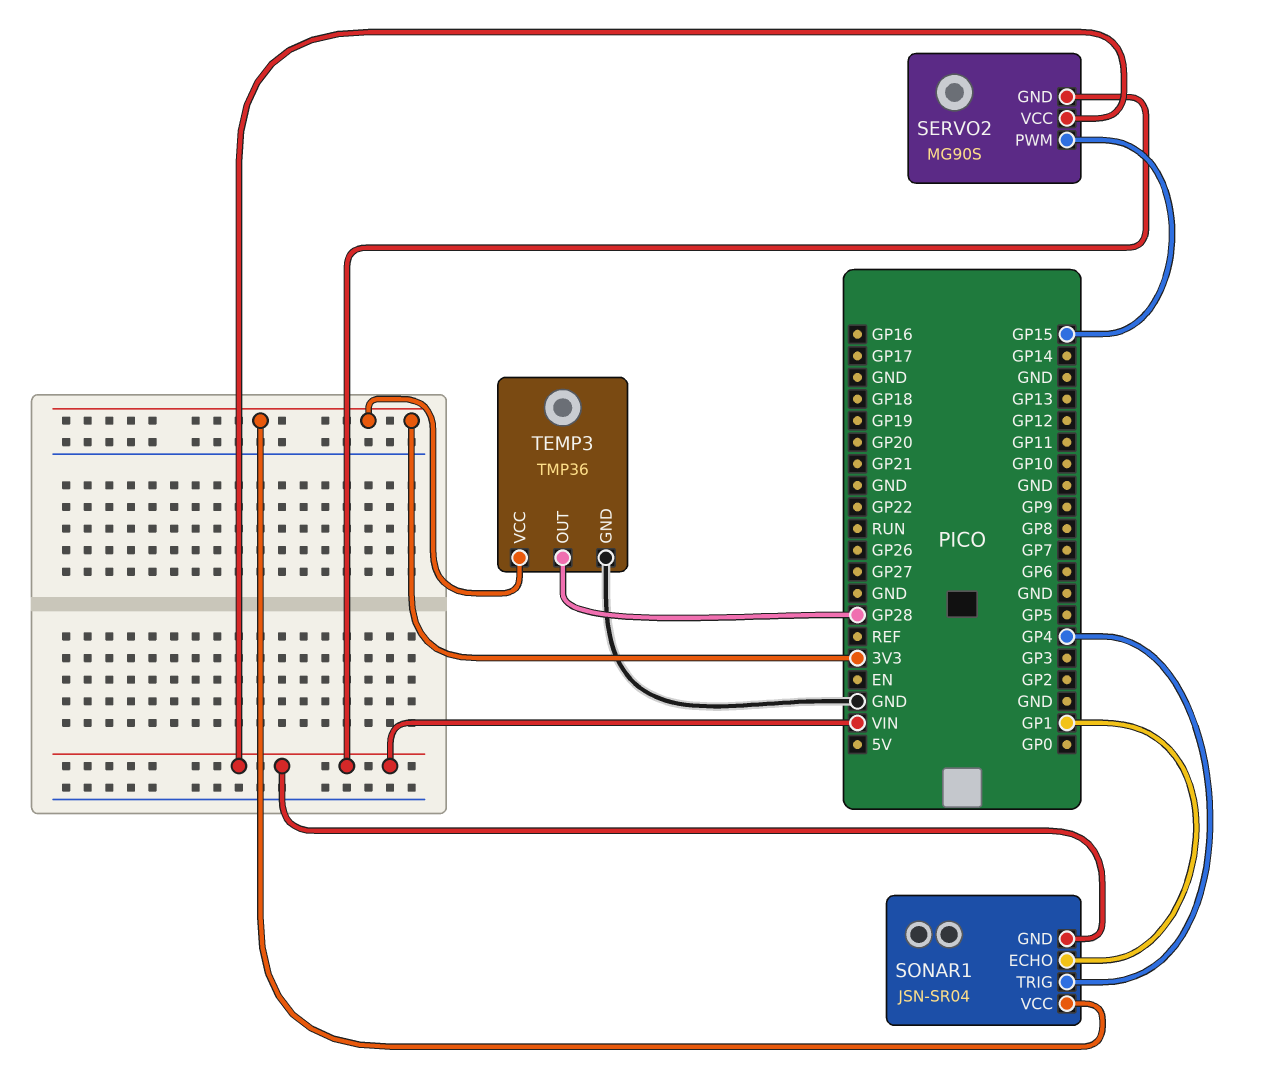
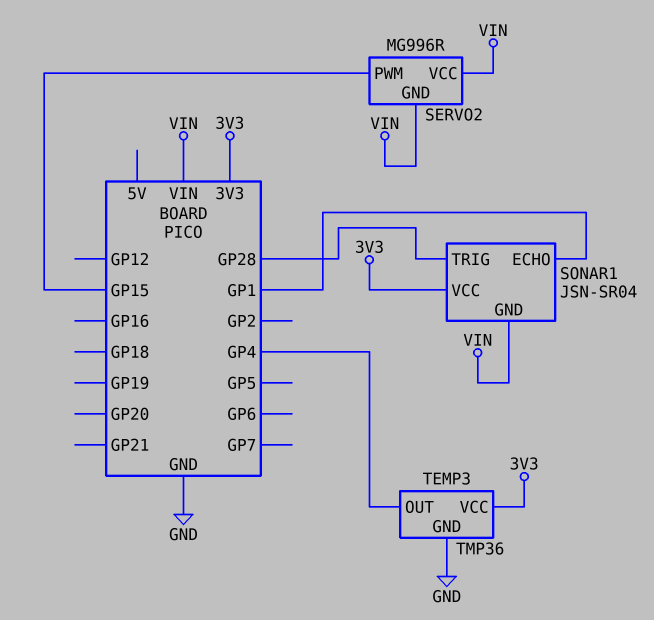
SERVO2: MG90S -> MG996R
SONAR1 pin TRIG: GP4 -> GP28
TEMP3 pin OUT: GP28 -> GP4

